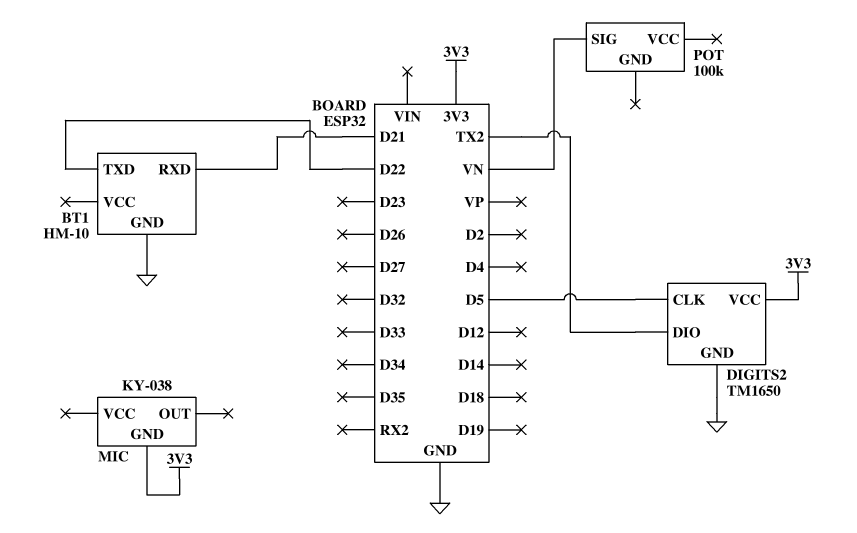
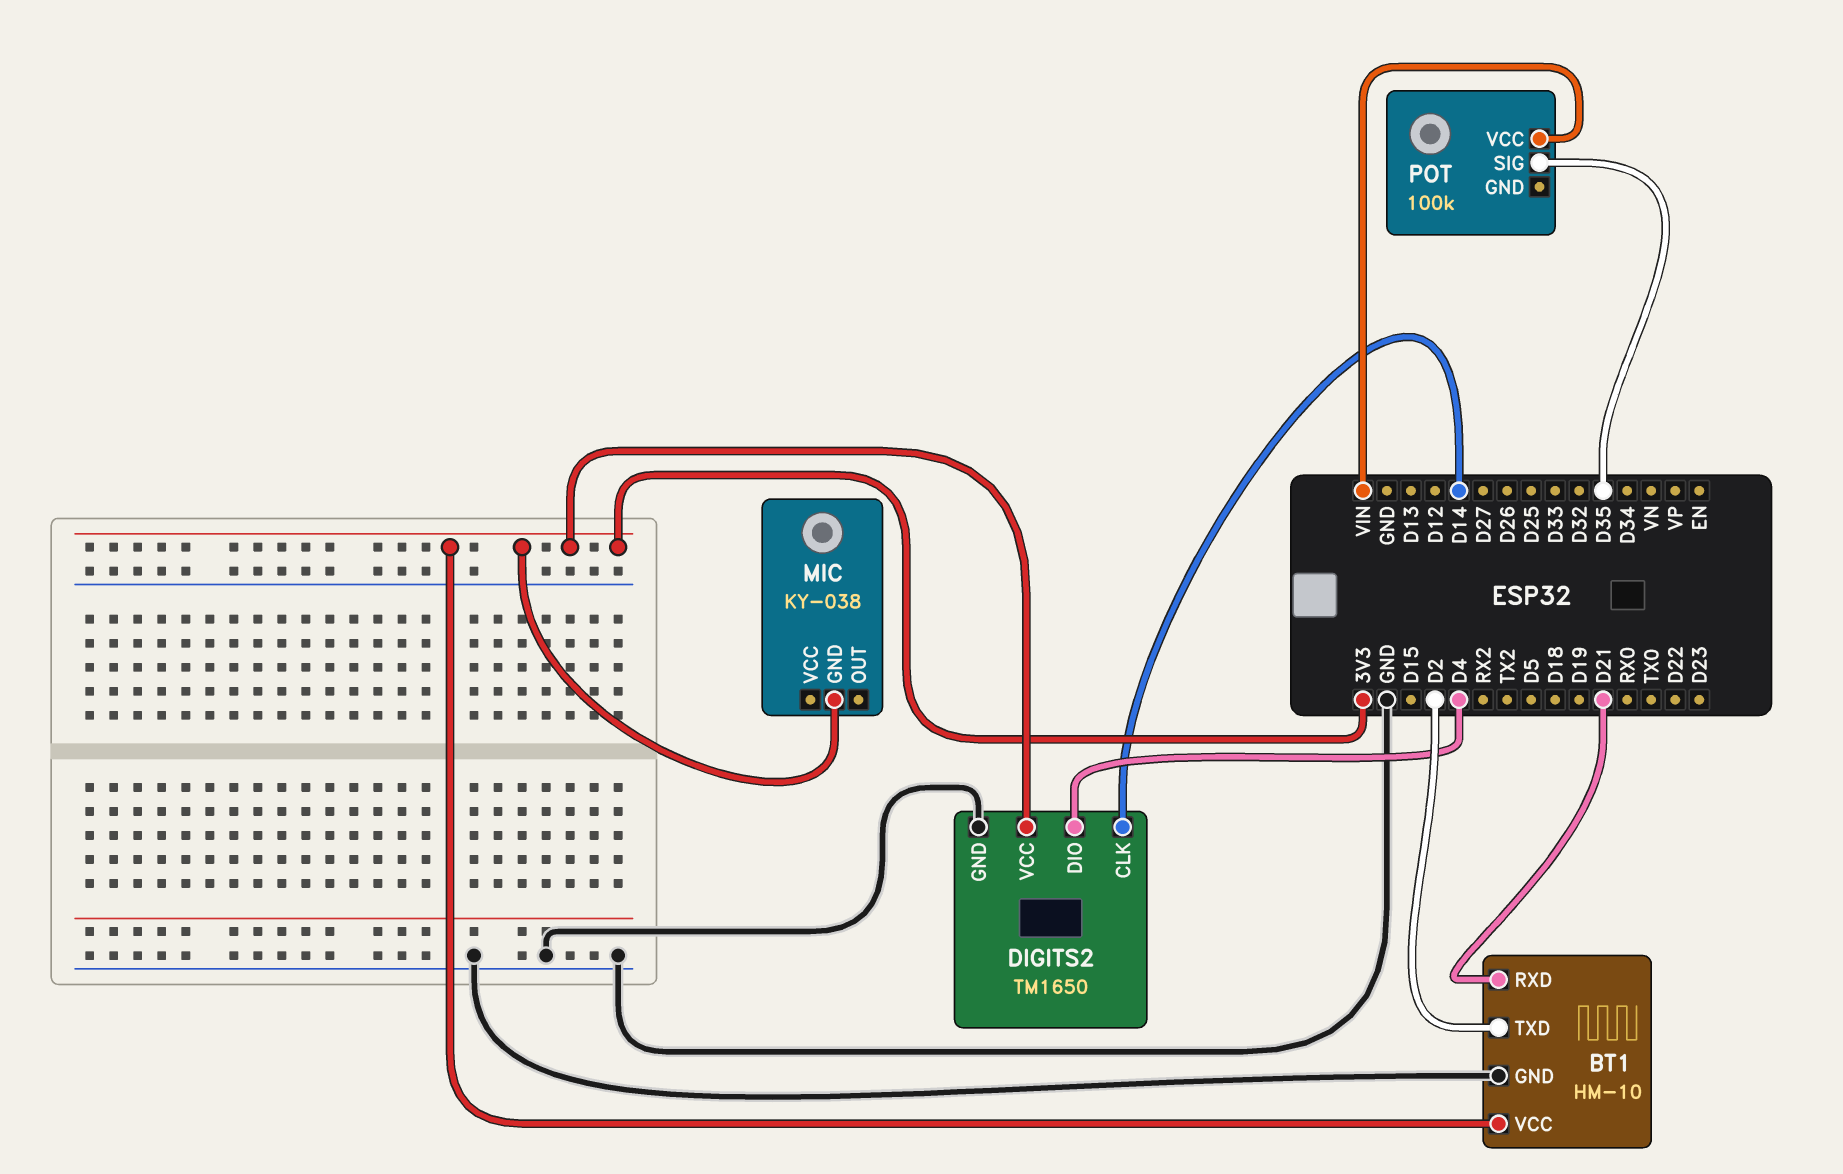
BT1 pin TXD: D22 -> D2
BT1 pin VCC: none -> 3V3
DIGITS2 pin CLK: D5 -> D14
DIGITS2 pin DIO: TX2 -> D4
POT pin SIG: VN -> D35
POT pin VCC: none -> VIN

